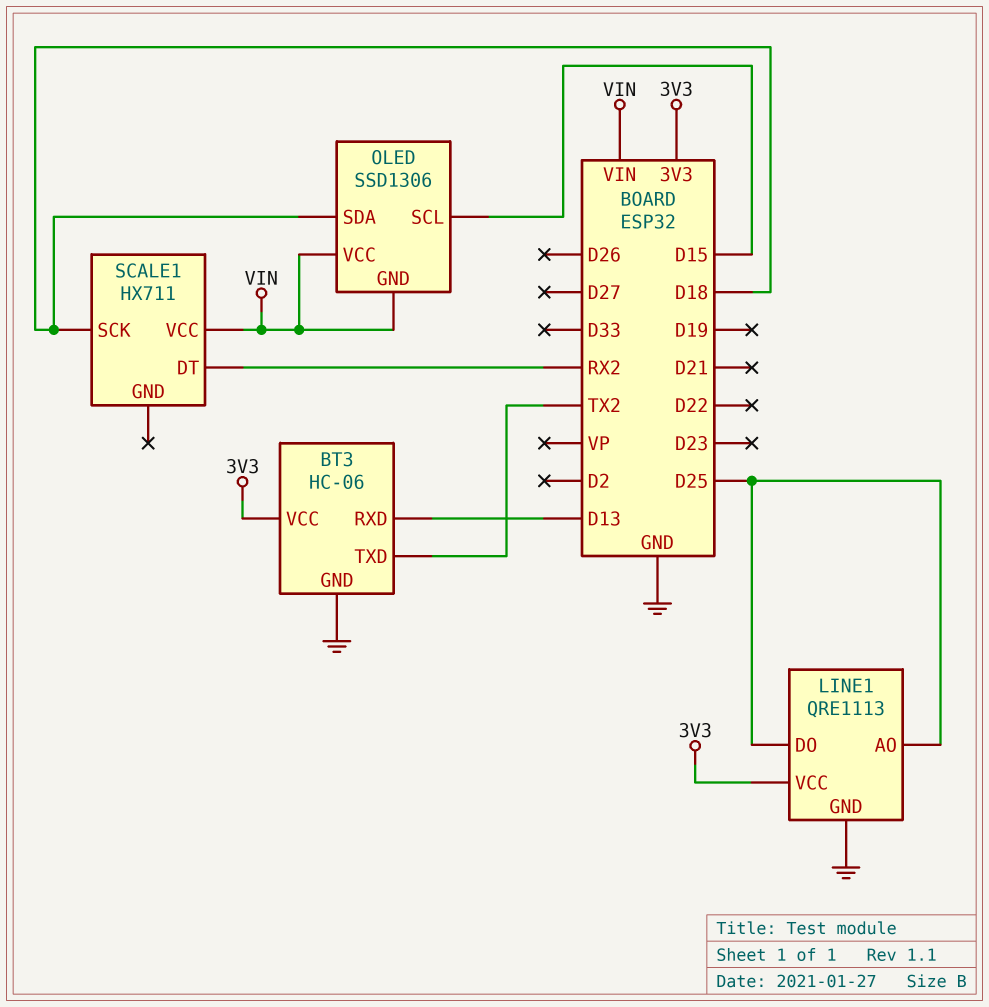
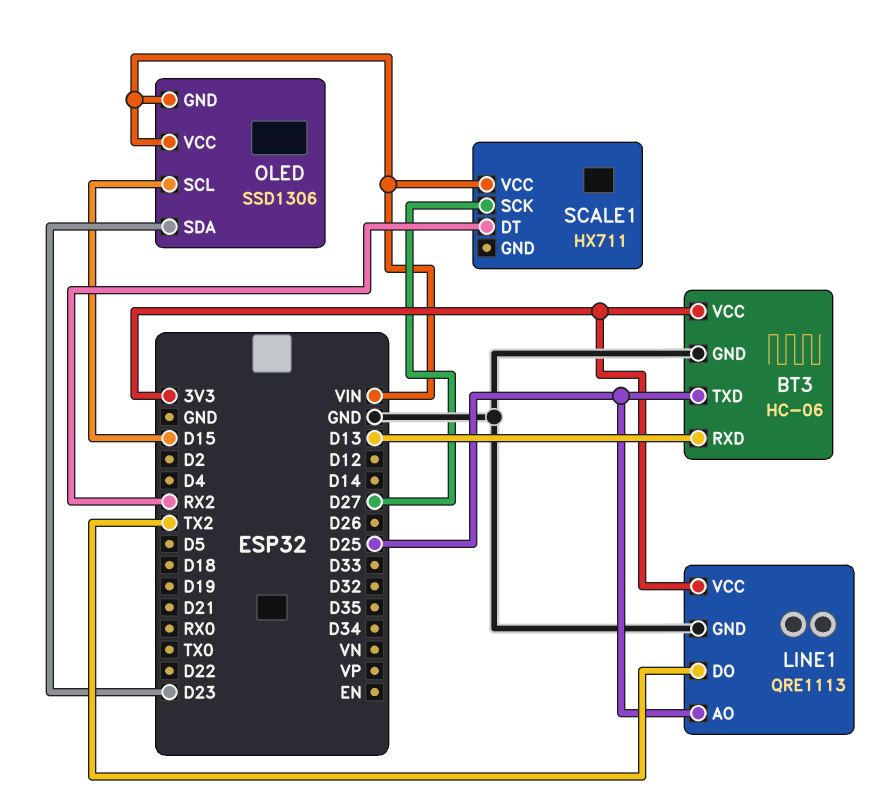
BT3 pin TXD: TX2 -> D25
LINE1 pin DO: D25 -> TX2
OLED pin SDA: D18 -> D23
SCALE1 pin SCK: D18 -> D27

